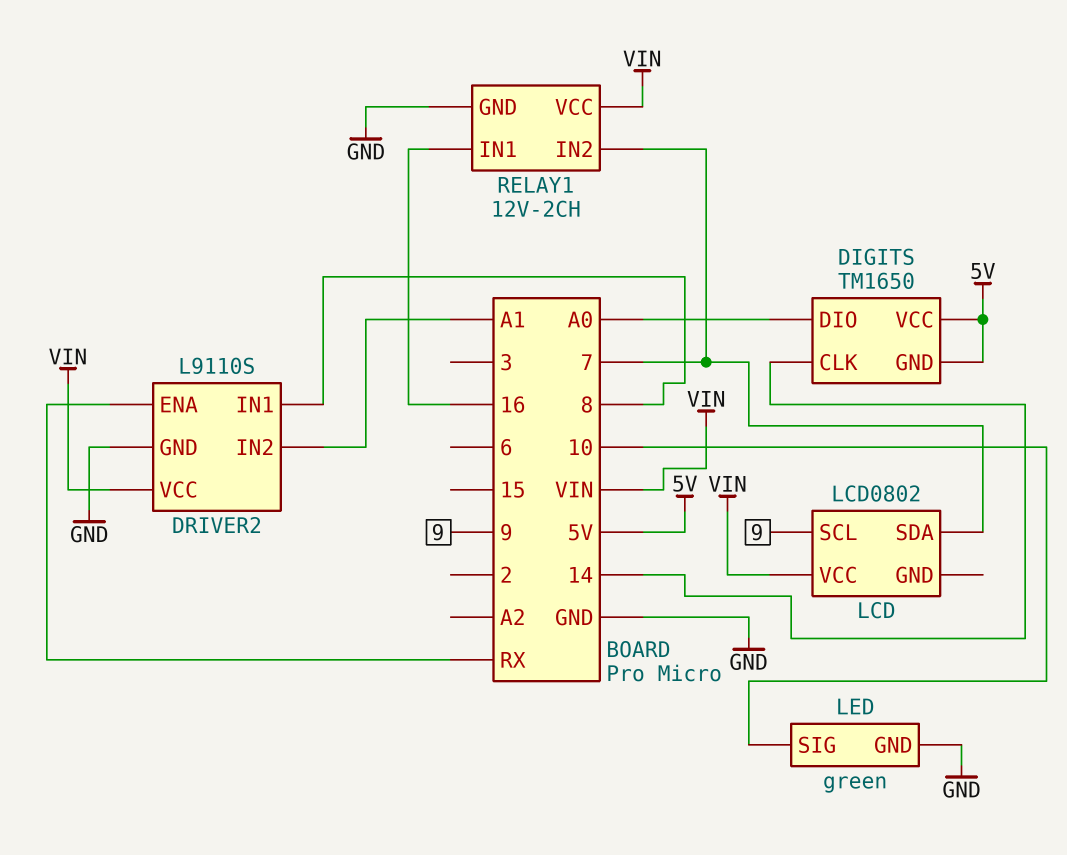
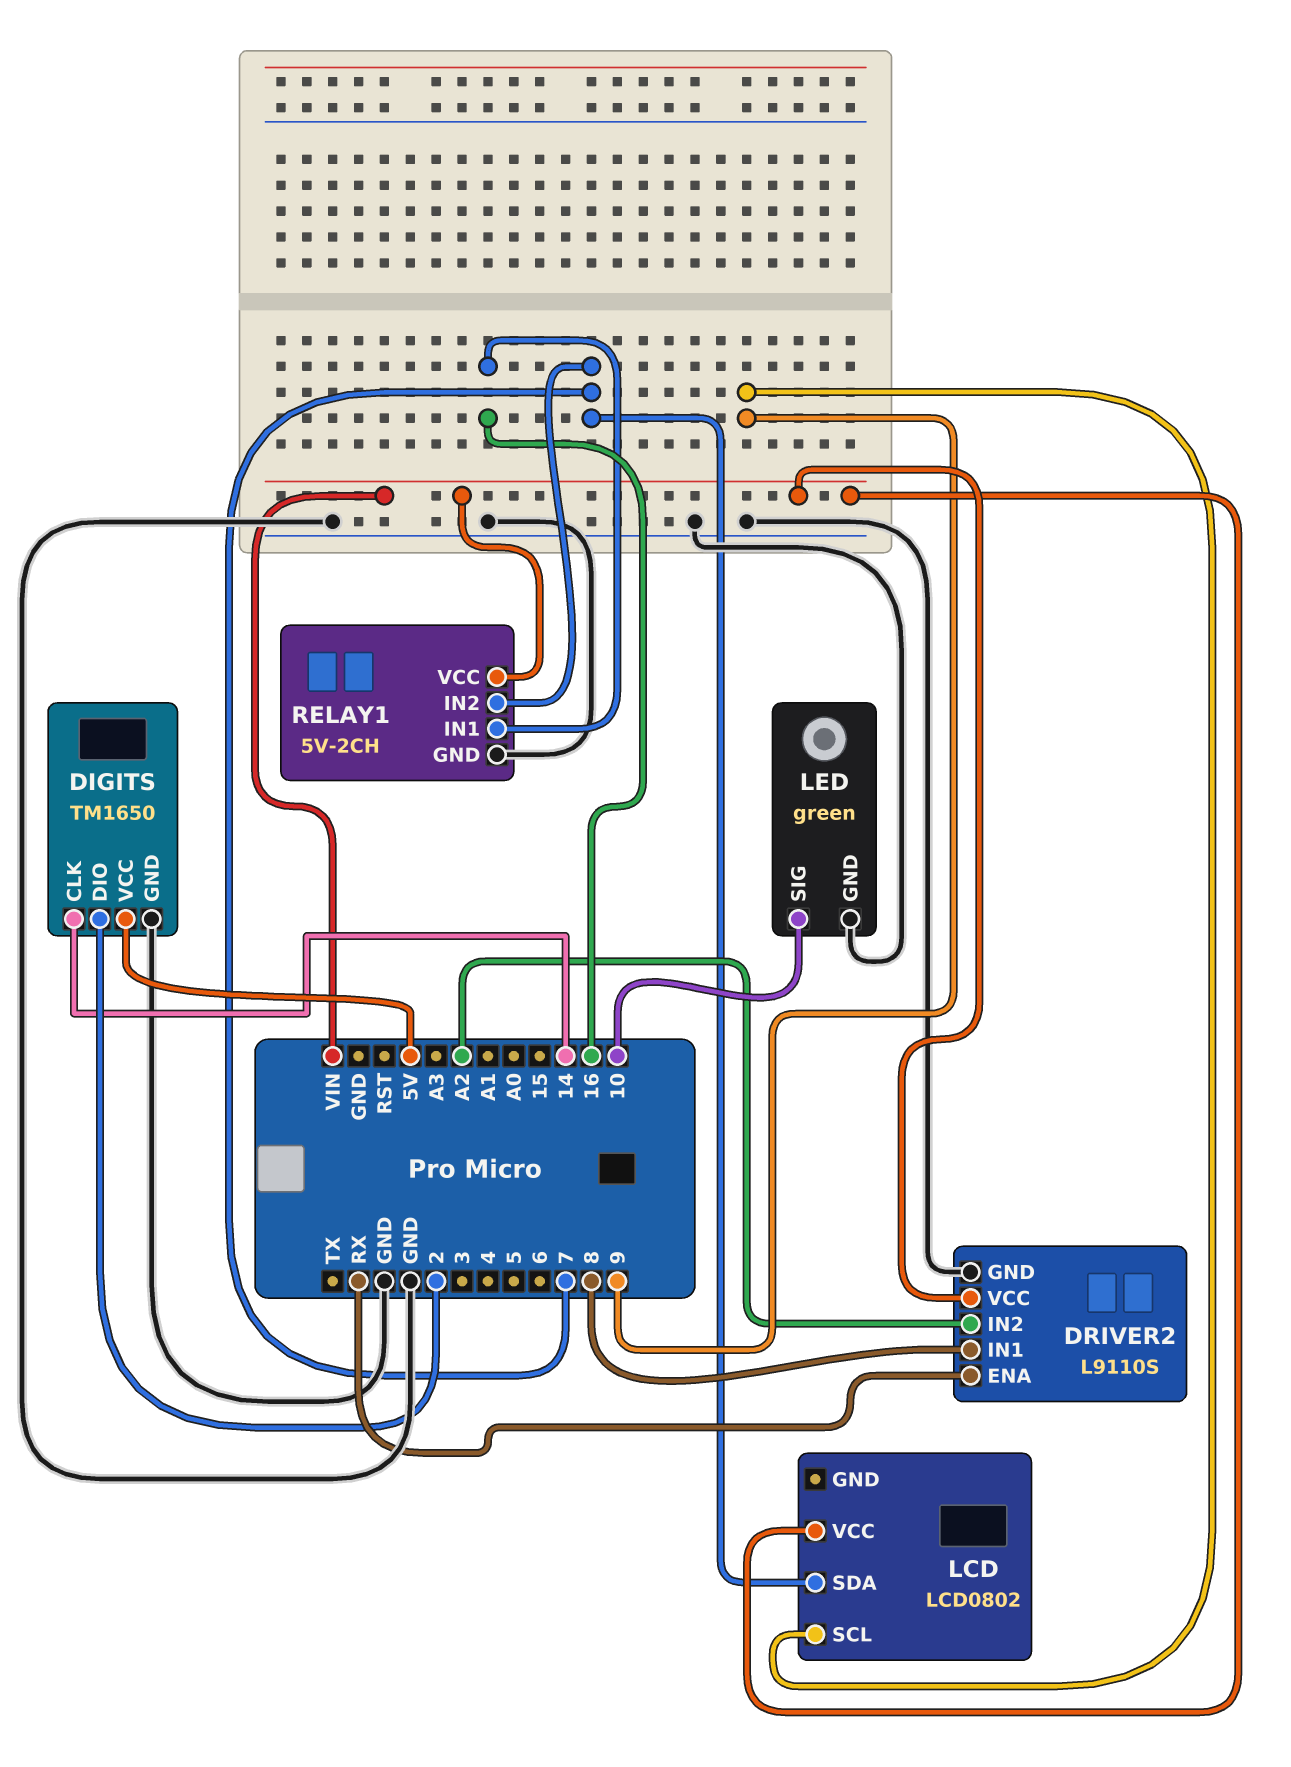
DIGITS pin DIO: A0 -> 2
DIGITS pin GND: 5V -> GND
DRIVER2 pin IN2: A1 -> A2
RELAY1: 12V-2CH -> 5V-2CH

